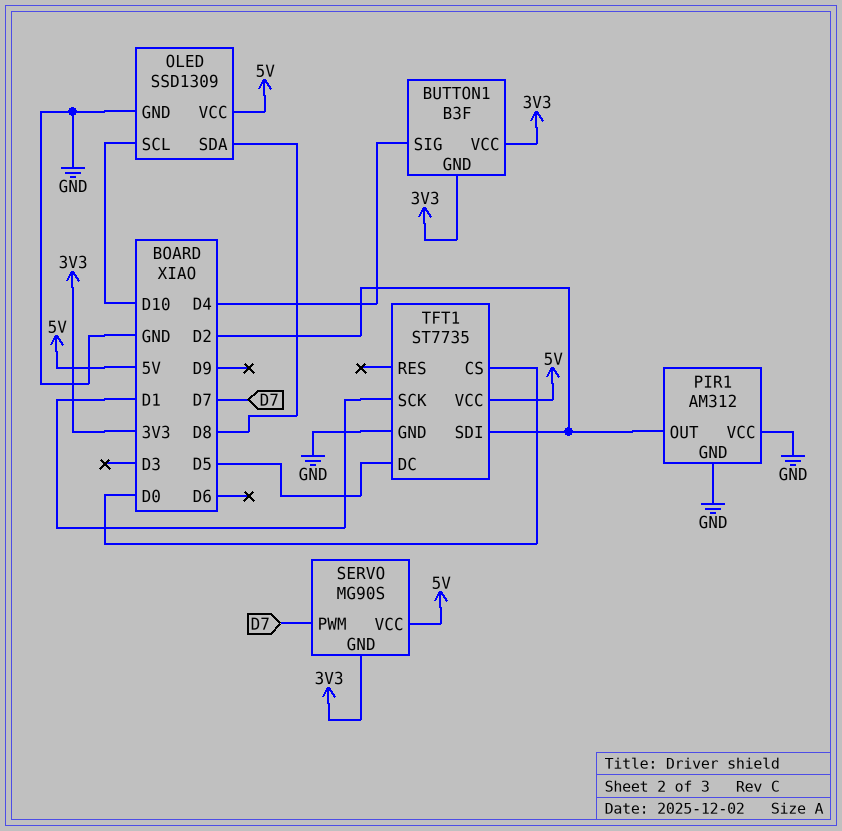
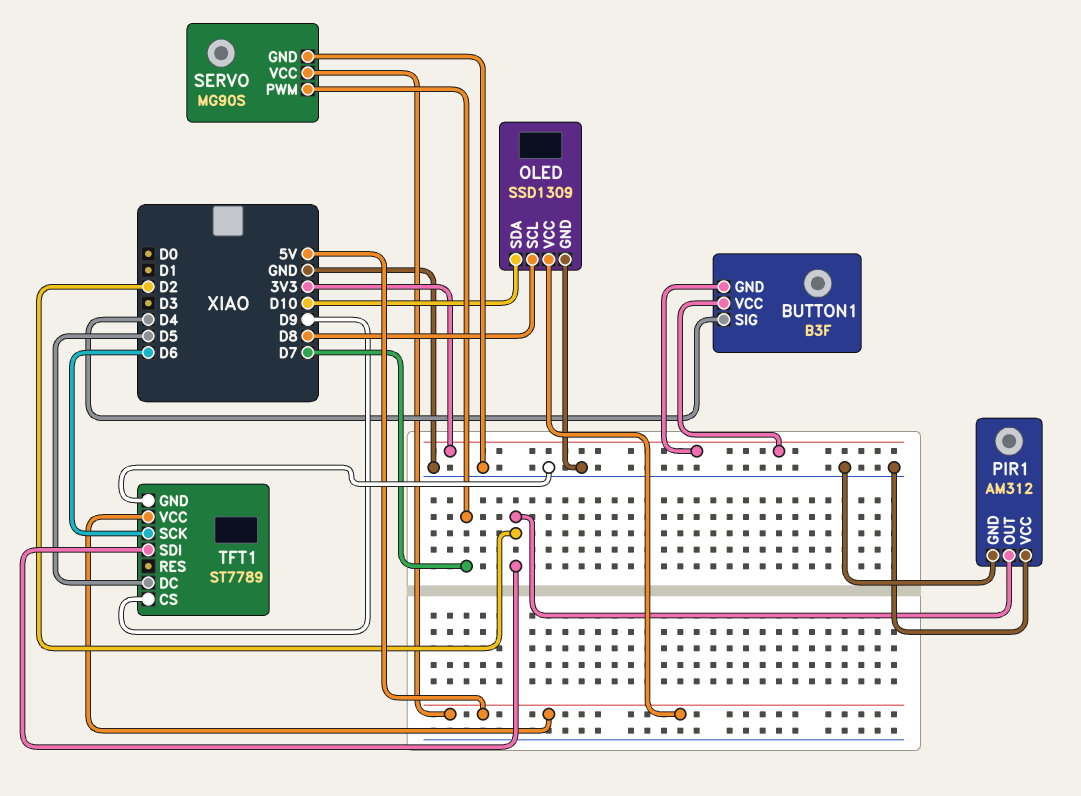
OLED pin SCL: D10 -> D8
OLED pin SDA: D8 -> D10
SERVO pin GND: 3V3 -> GND
TFT1: ST7735 -> ST7789
TFT1 pin CS: D0 -> D9
TFT1 pin SCK: D1 -> D6

